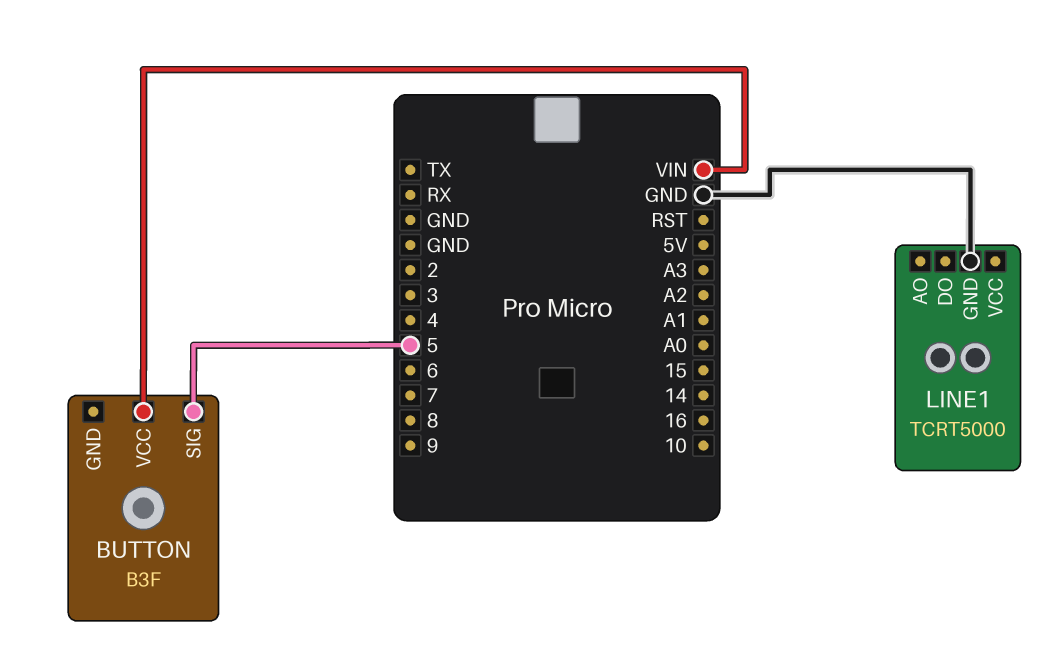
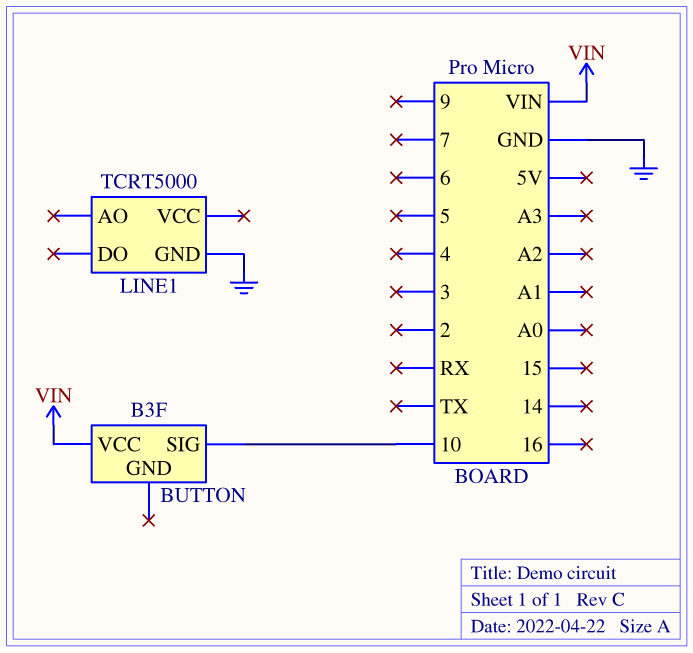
BUTTON pin SIG: 5 -> 10

